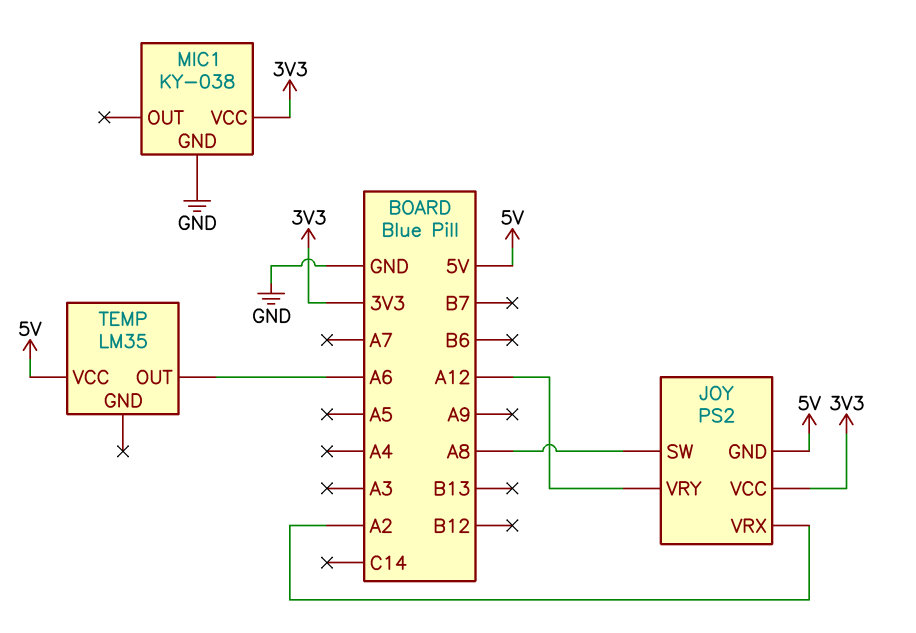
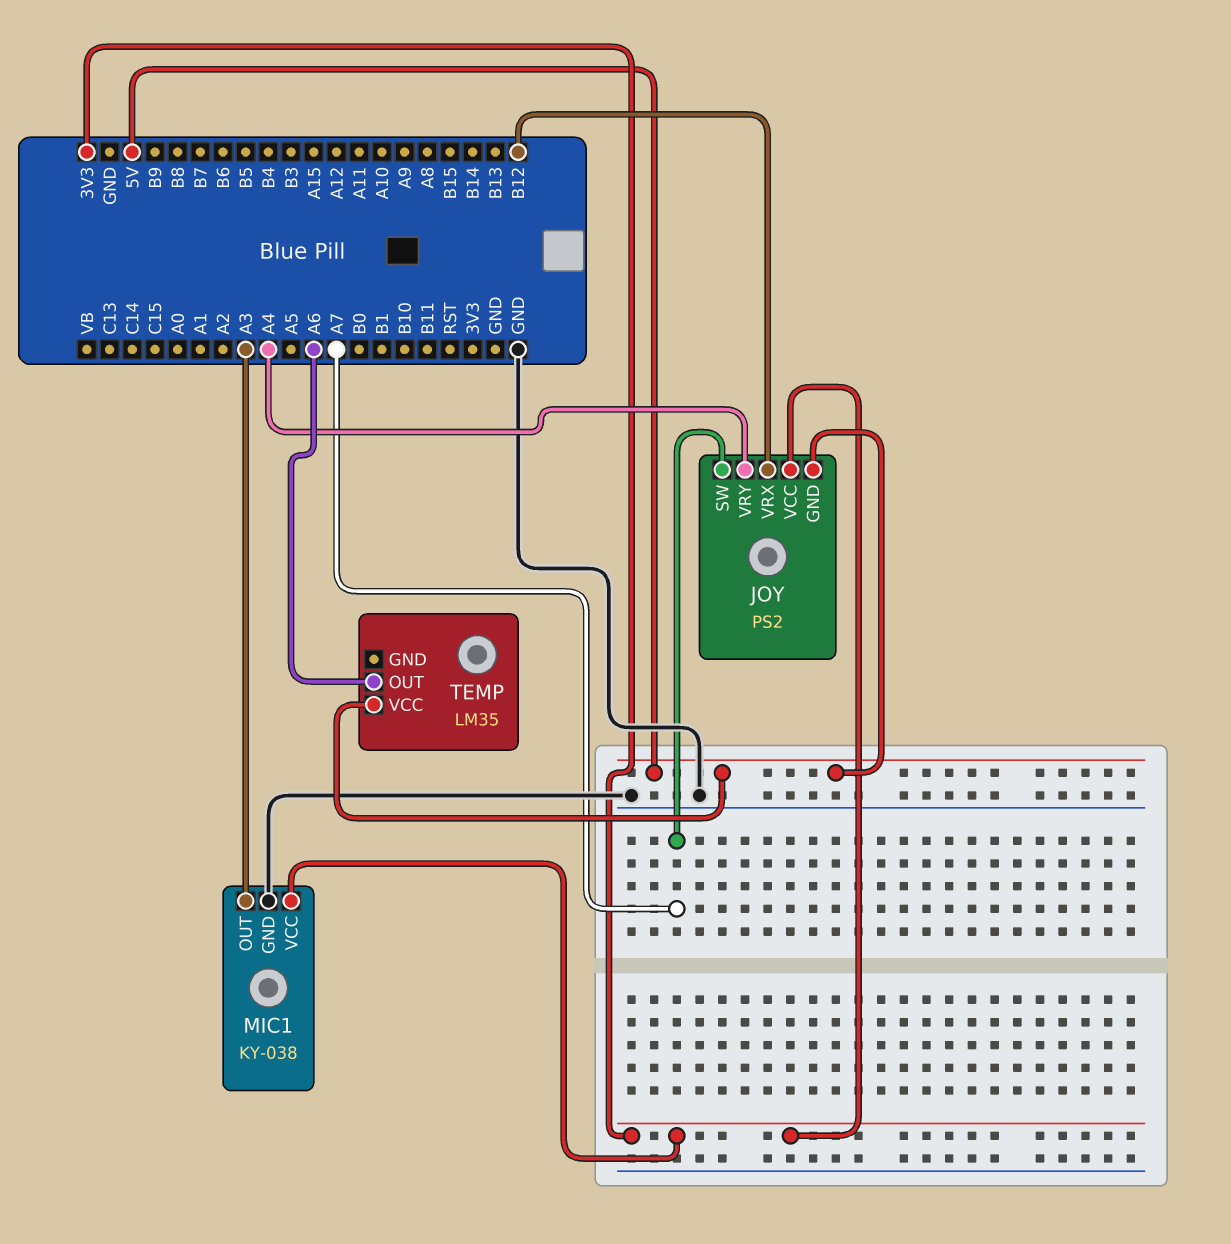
JOY pin SW: A8 -> A7
JOY pin VRX: A2 -> B12
JOY pin VRY: A12 -> A4
MIC1 pin OUT: none -> A3

